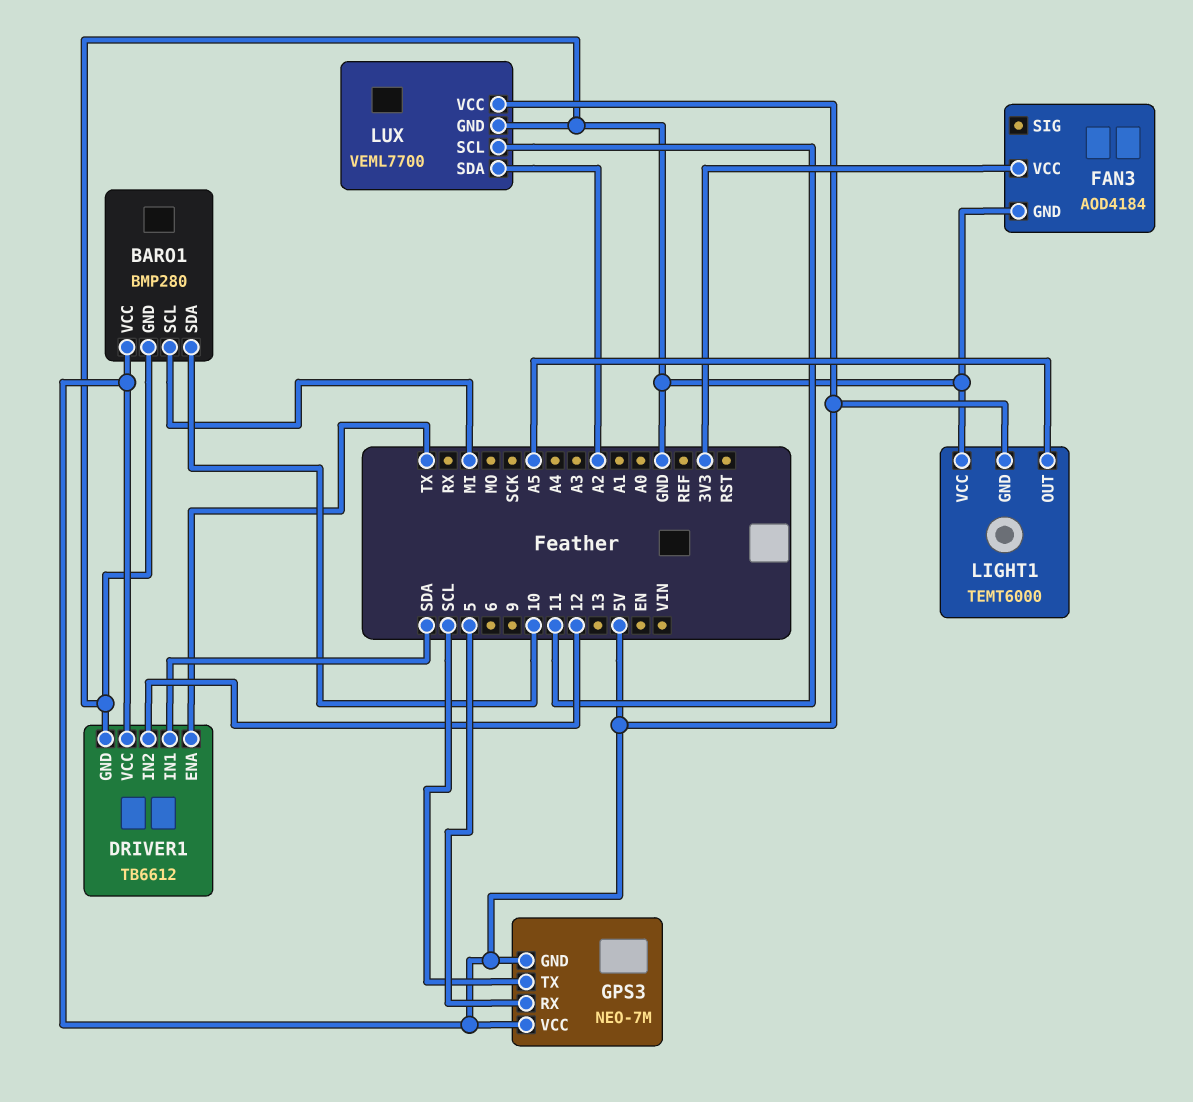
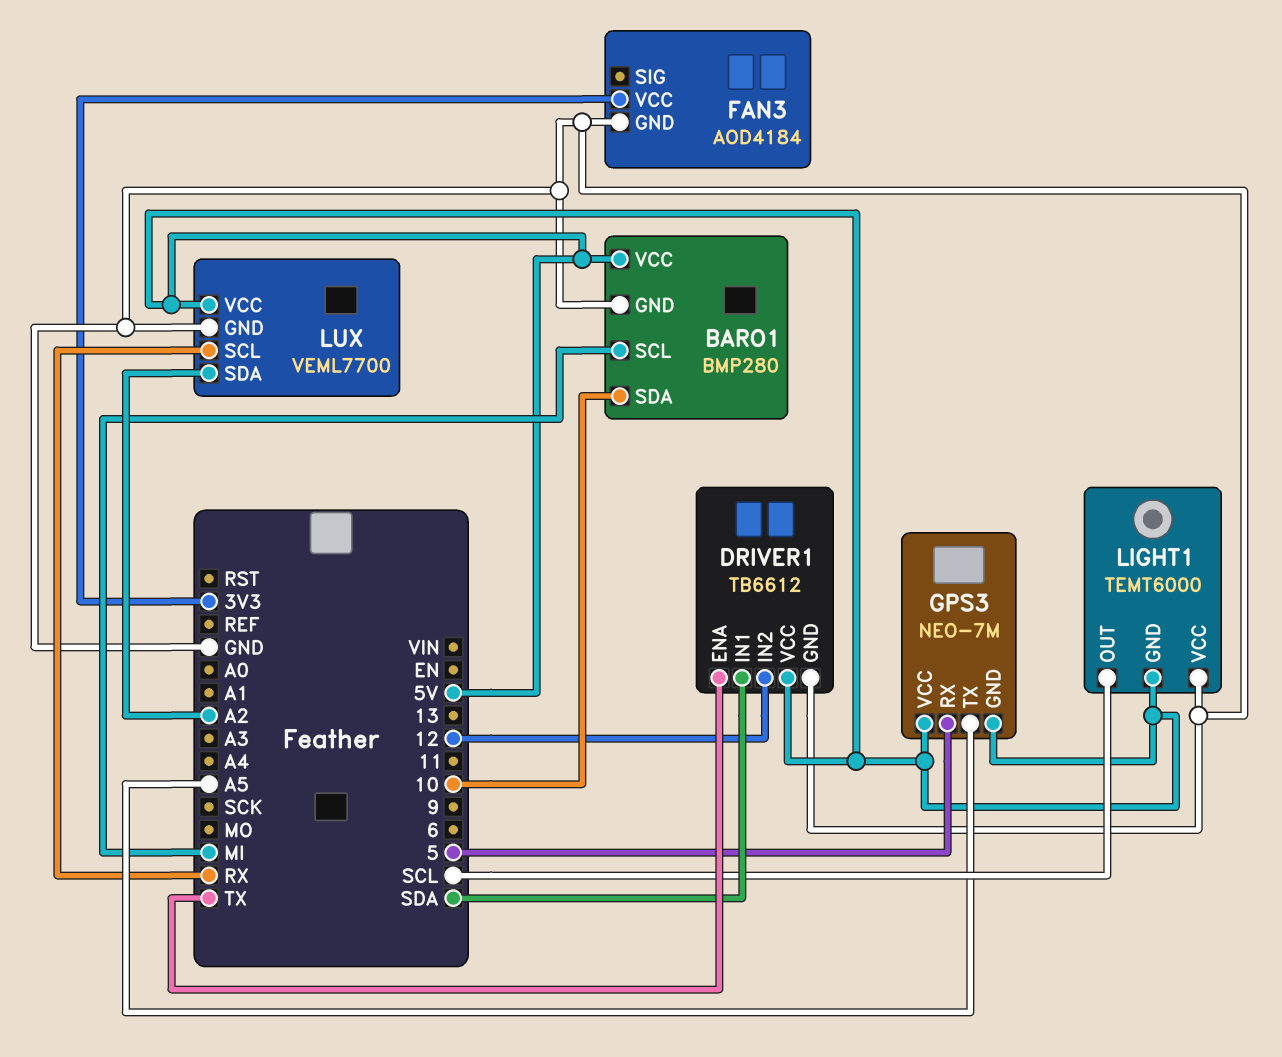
GPS3 pin TX: SCL -> A5
LIGHT1 pin OUT: A5 -> SCL
LUX pin SCL: 11 -> RX

